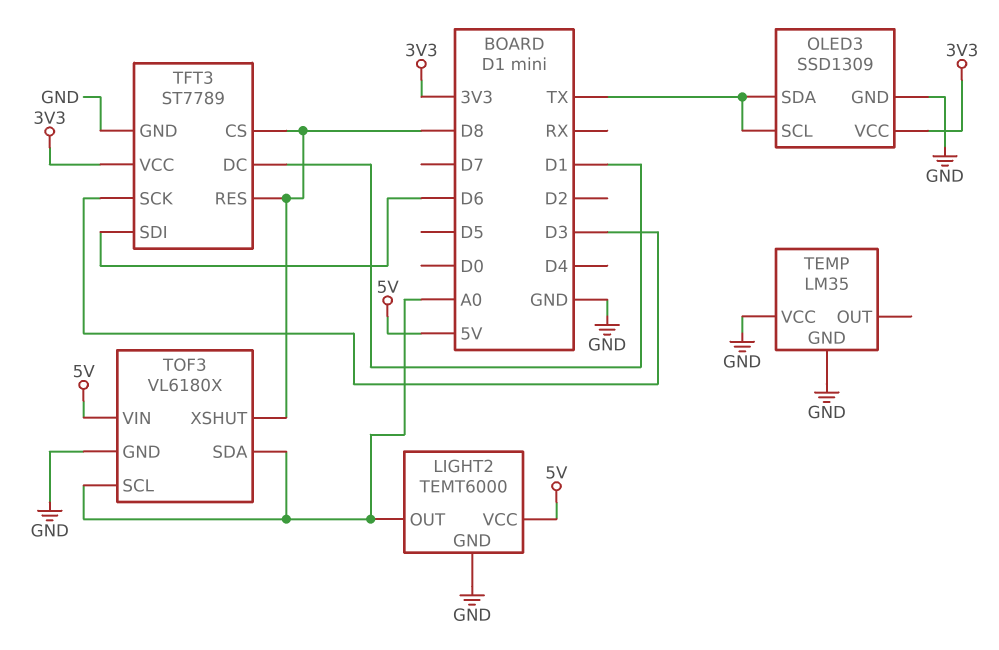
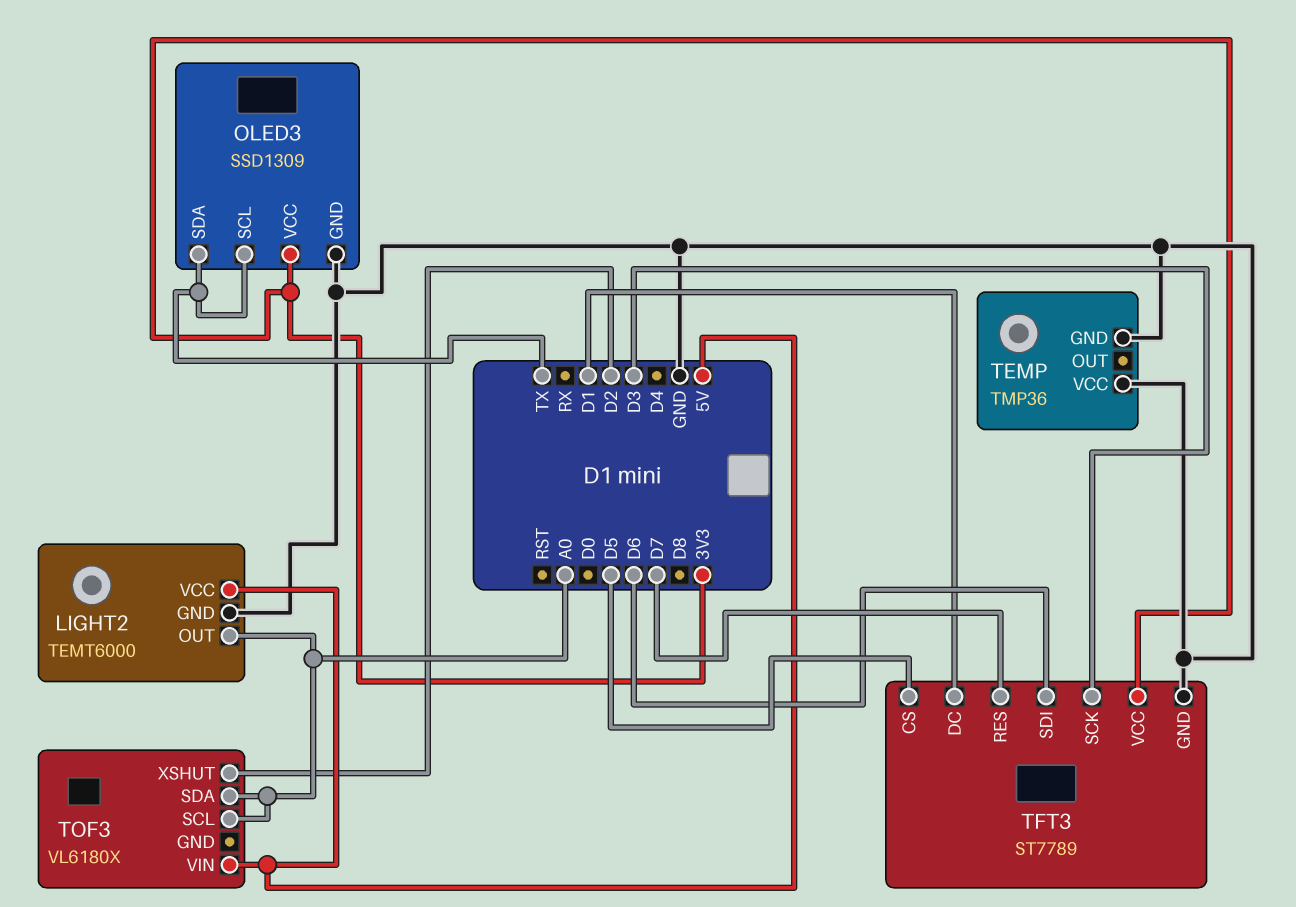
TEMP: LM35 -> TMP36
TFT3 pin CS: D8 -> D5
TFT3 pin RES: D8 -> D7
TOF3 pin GND: GND -> none
TOF3 pin XSHUT: D8 -> D2

